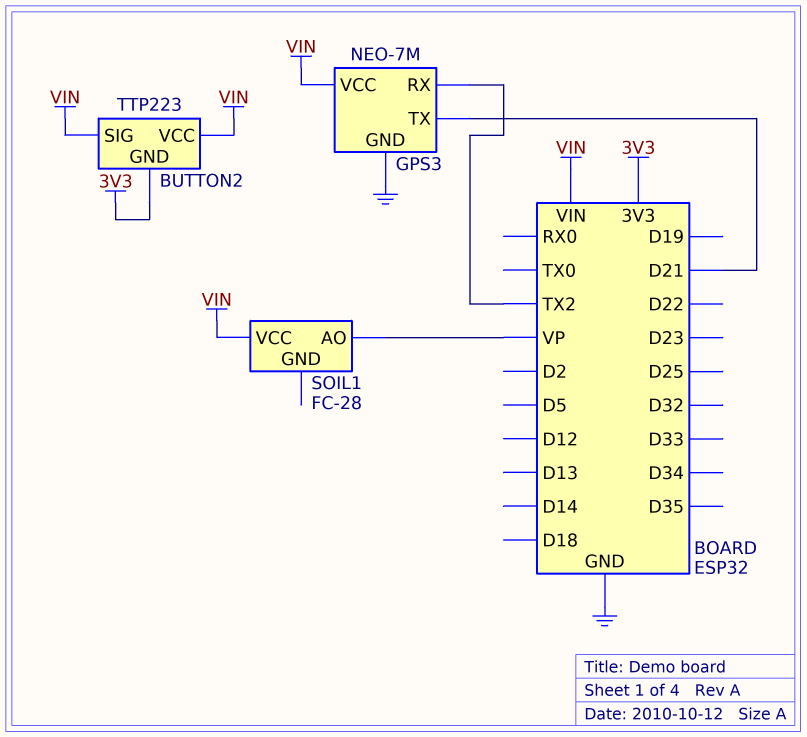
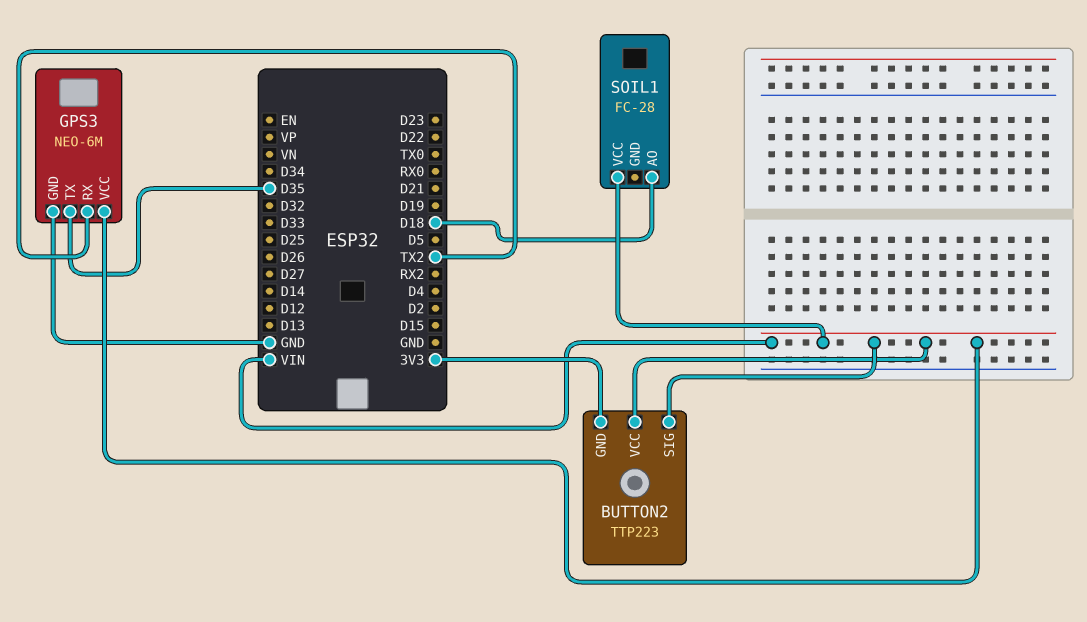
GPS3: NEO-7M -> NEO-6M
GPS3 pin TX: D21 -> D35
SOIL1 pin AO: VP -> D18

